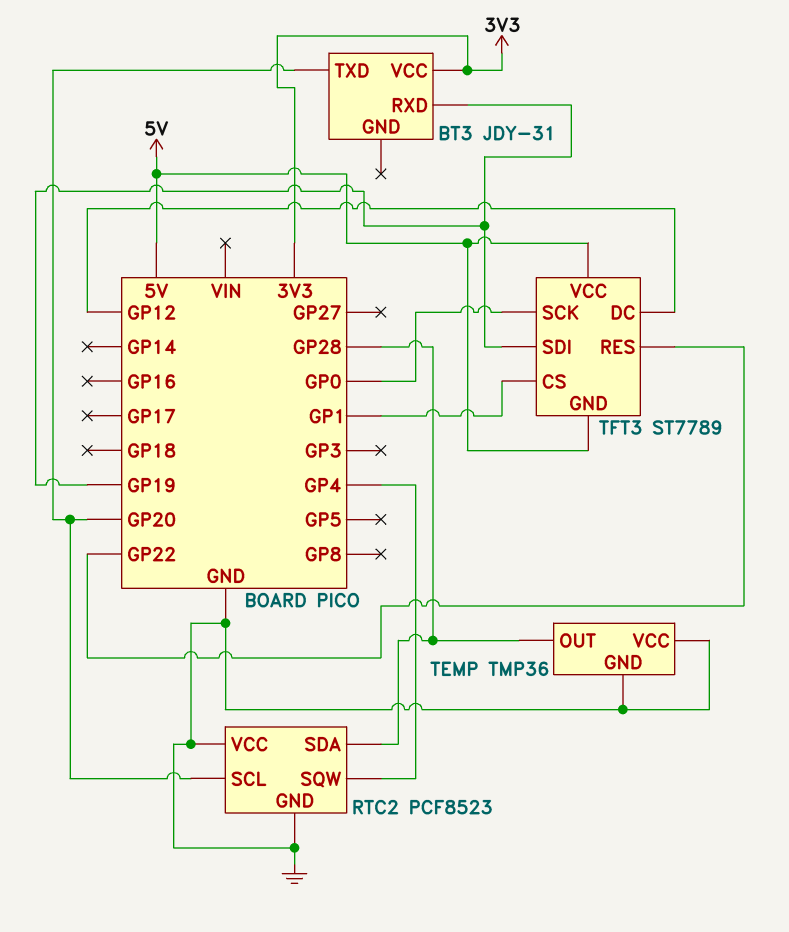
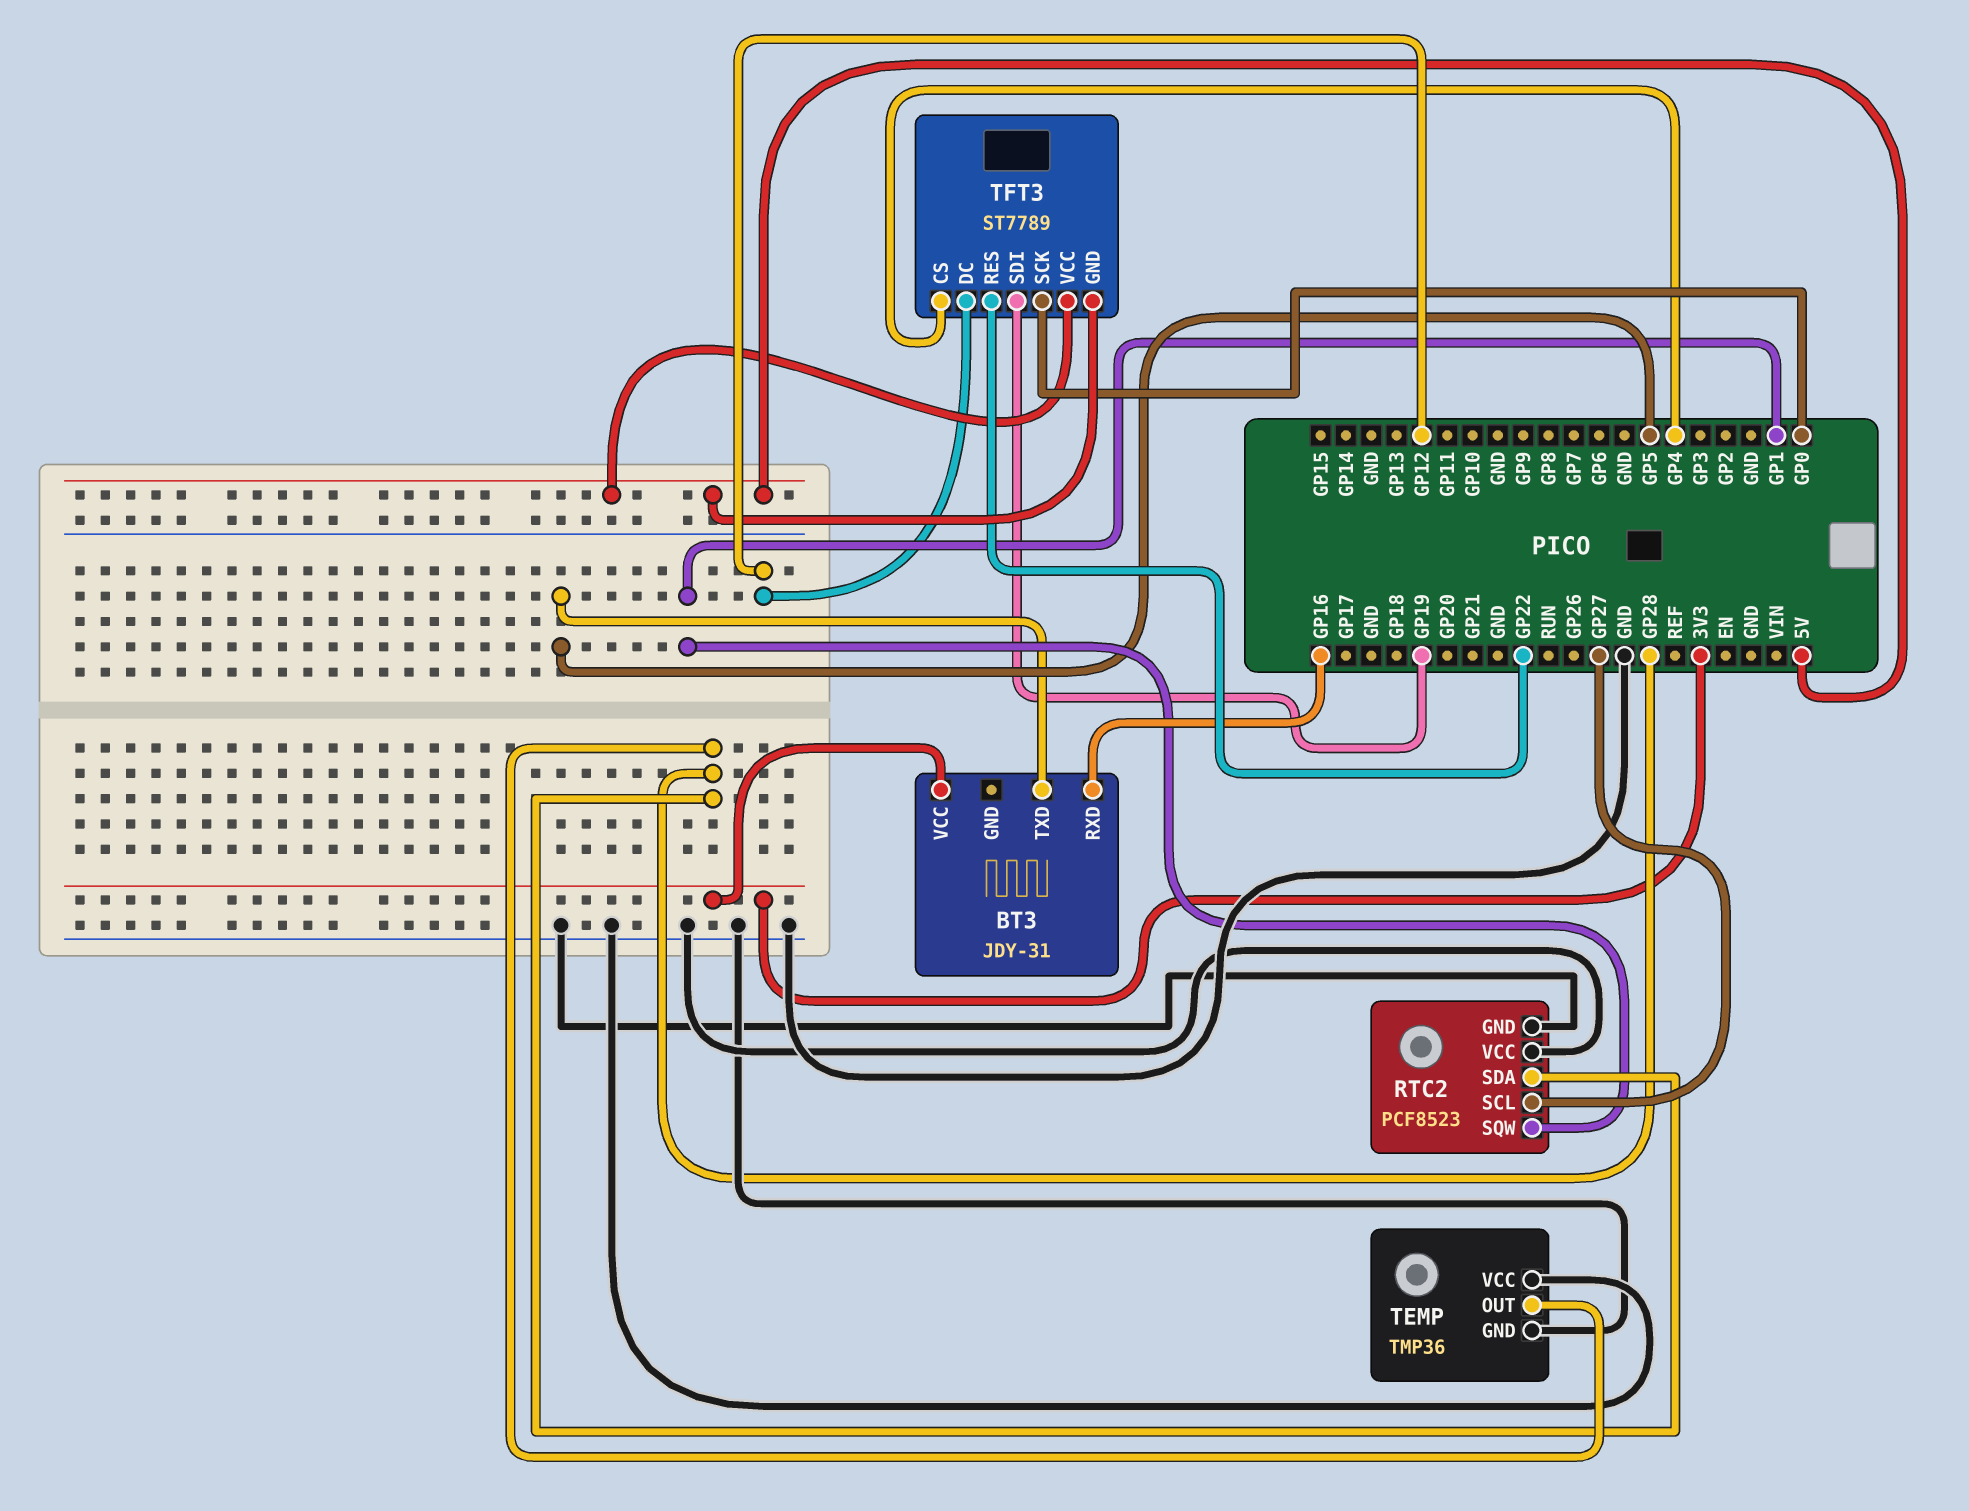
BT3 pin RXD: GP19 -> GP16
BT3 pin TXD: GP20 -> GP5
RTC2 pin SCL: GP20 -> GP27
RTC2 pin SQW: GP4 -> GP1
TFT3 pin CS: GP1 -> GP4

